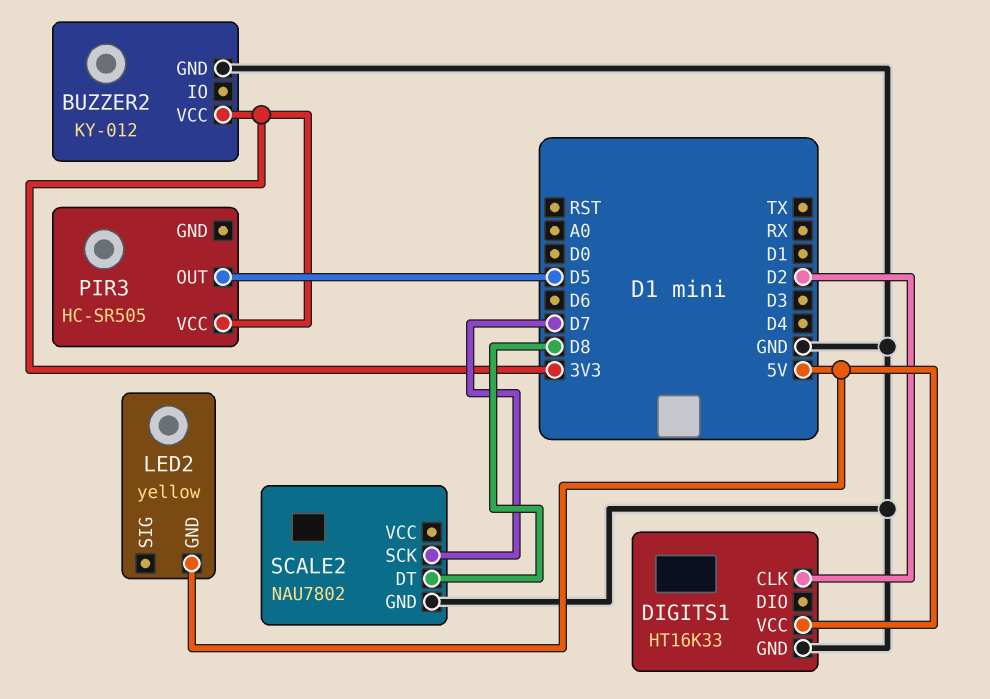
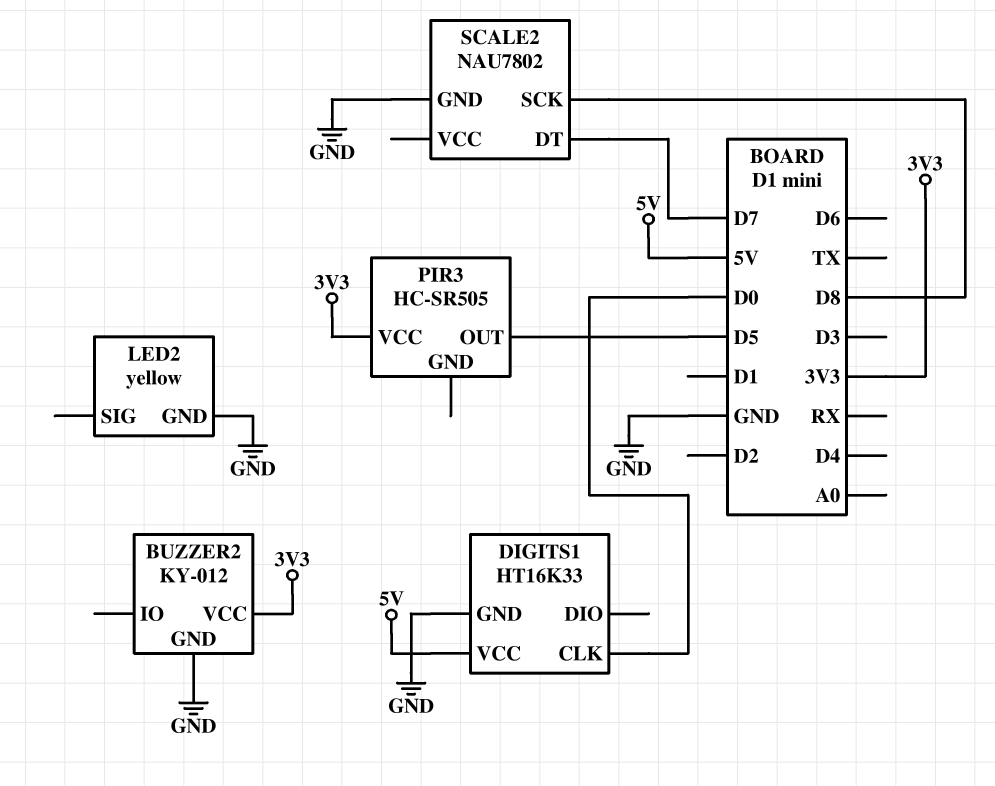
DIGITS1 pin CLK: D2 -> D0
LED2 pin GND: 5V -> GND
SCALE2 pin DT: D8 -> D7
SCALE2 pin SCK: D7 -> D8

